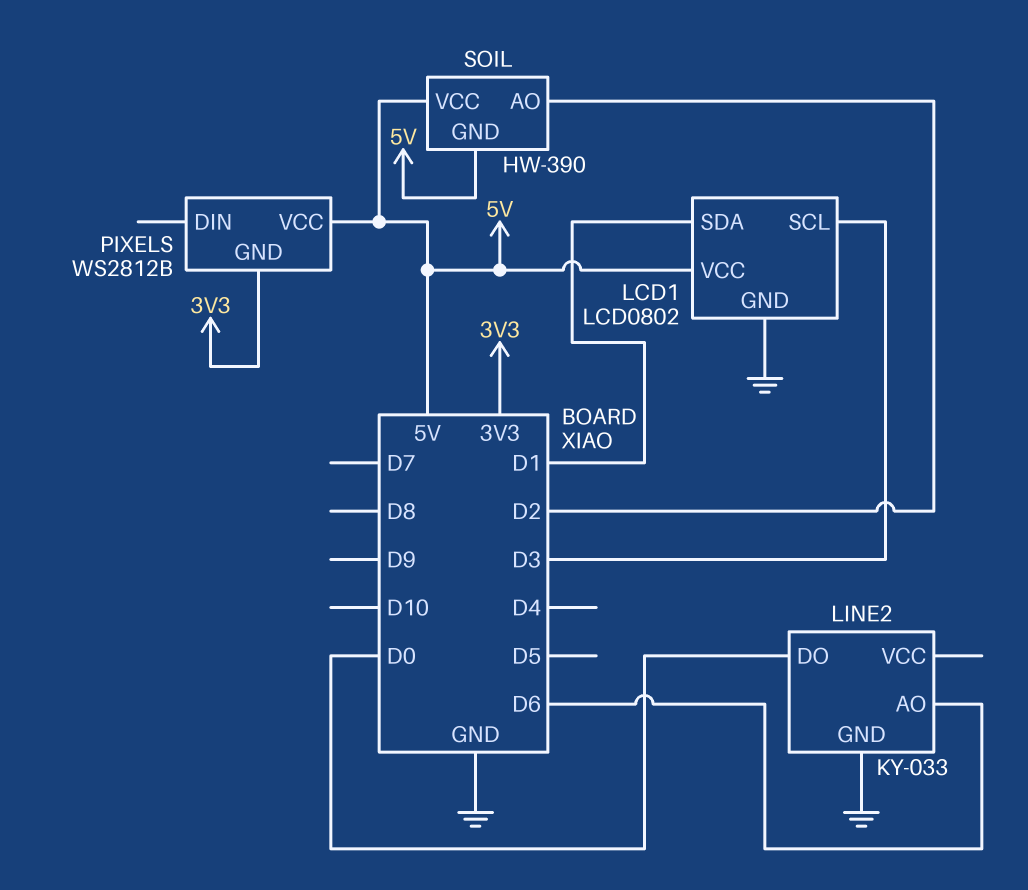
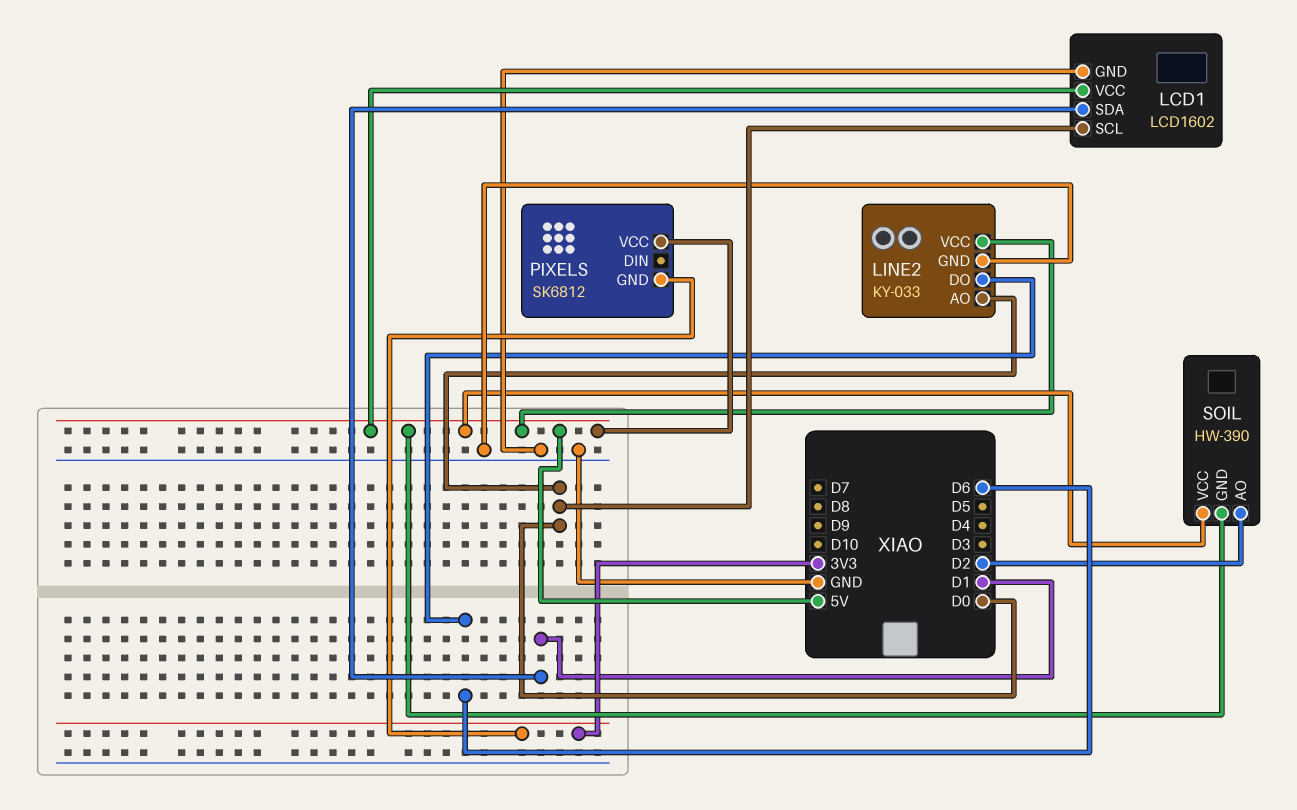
LCD1: LCD0802 -> LCD1602
LCD1 pin SCL: D3 -> D0
LINE2 pin AO: D6 -> D0
LINE2 pin DO: D0 -> D6
LINE2 pin VCC: none -> 5V
PIXELS: WS2812B -> SK6812

